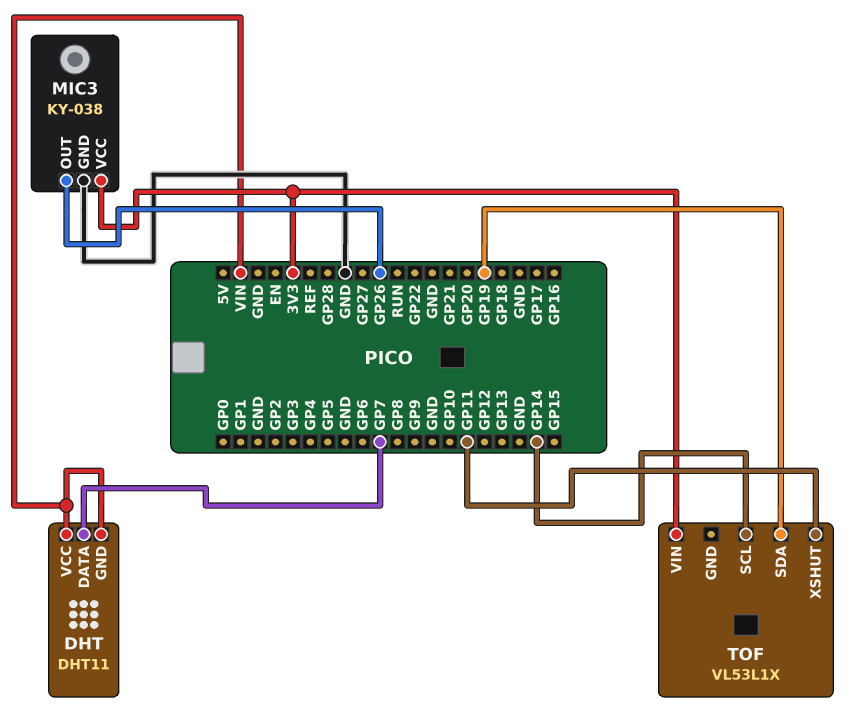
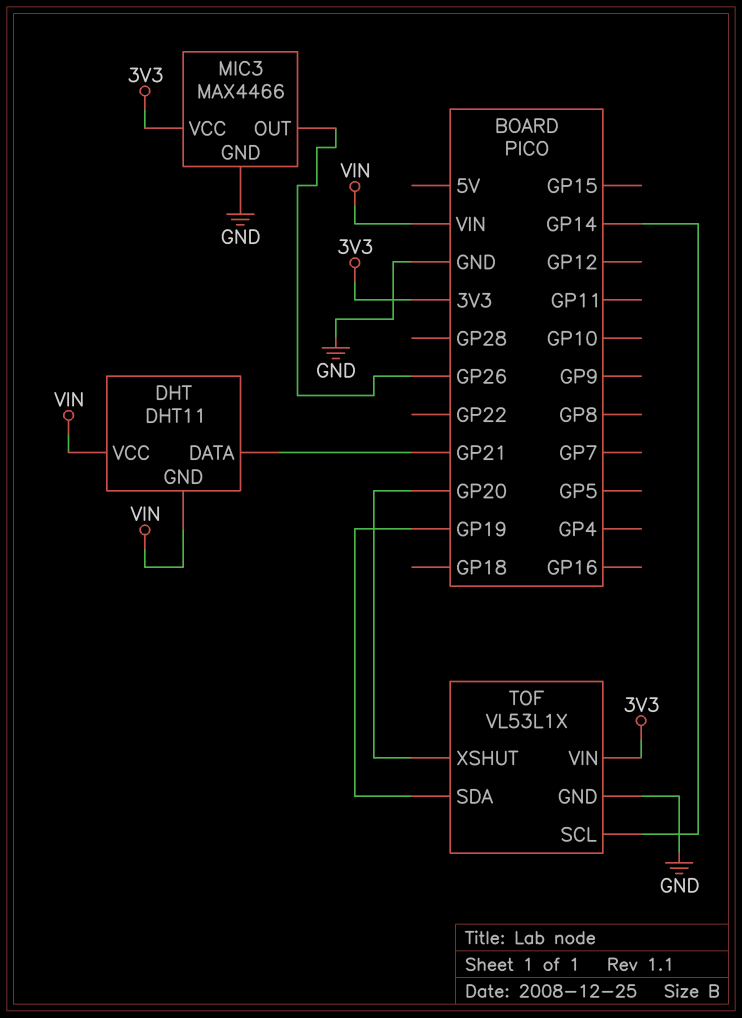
DHT pin DATA: GP7 -> GP21
MIC3: KY-038 -> MAX4466
TOF pin GND: none -> GND
TOF pin XSHUT: GP11 -> GP20

